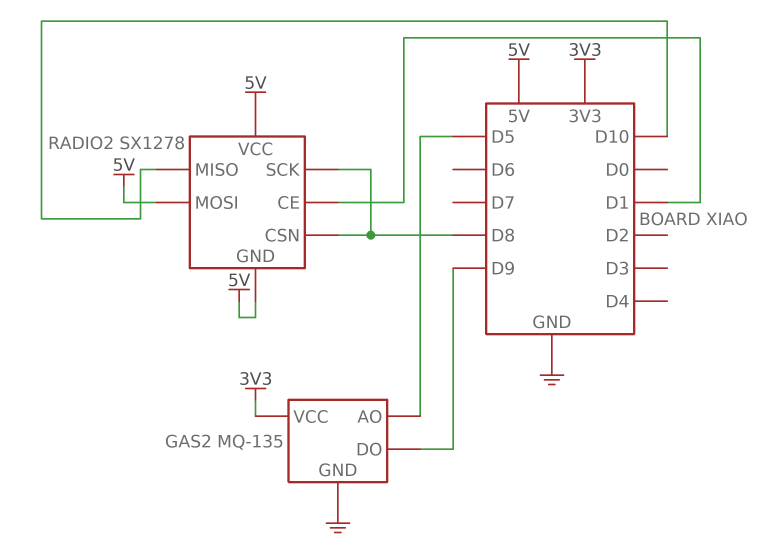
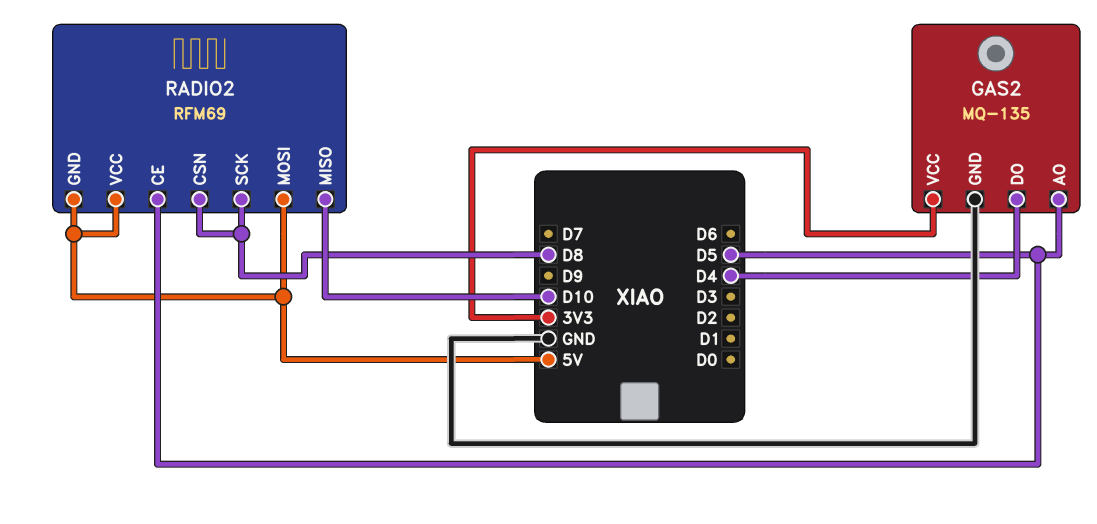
GAS2 pin DO: D9 -> D4
RADIO2: SX1278 -> RFM69
RADIO2 pin CE: D1 -> D5

